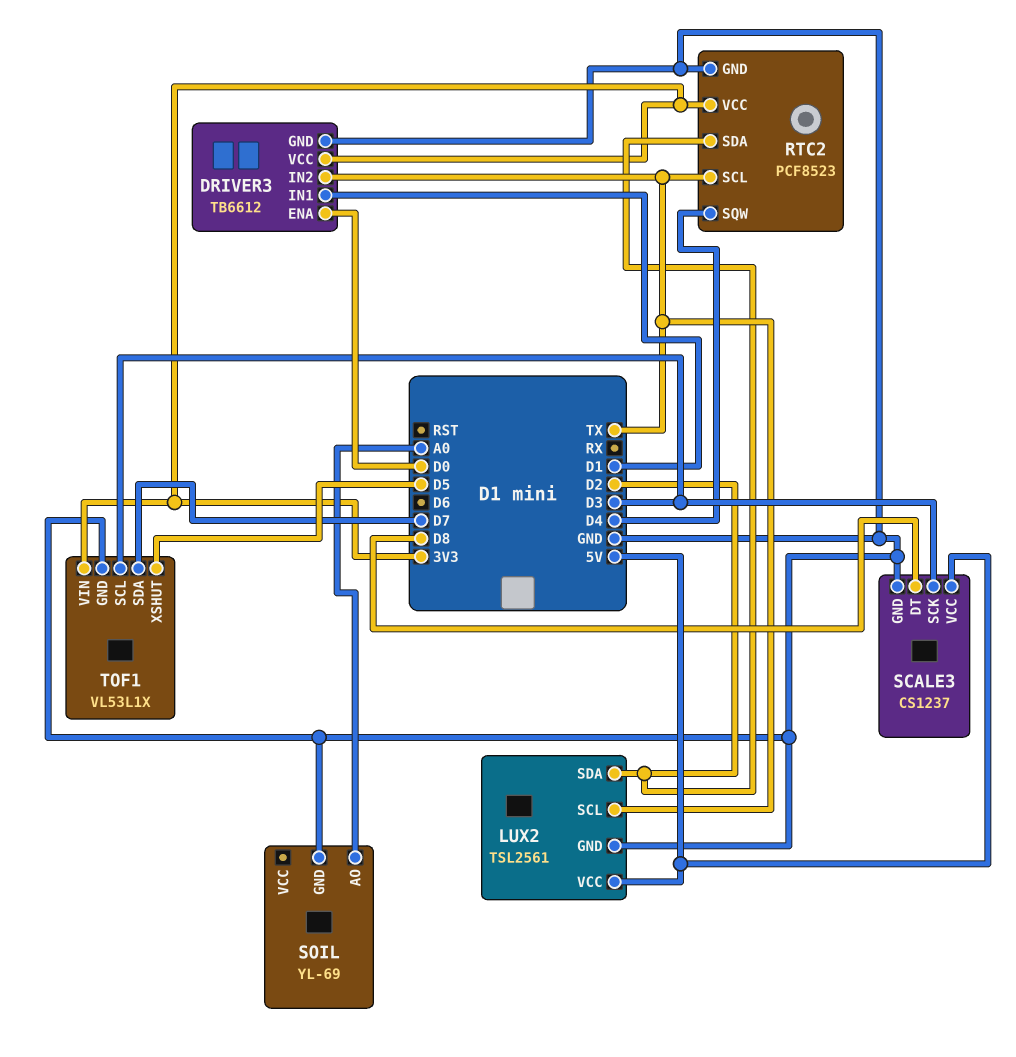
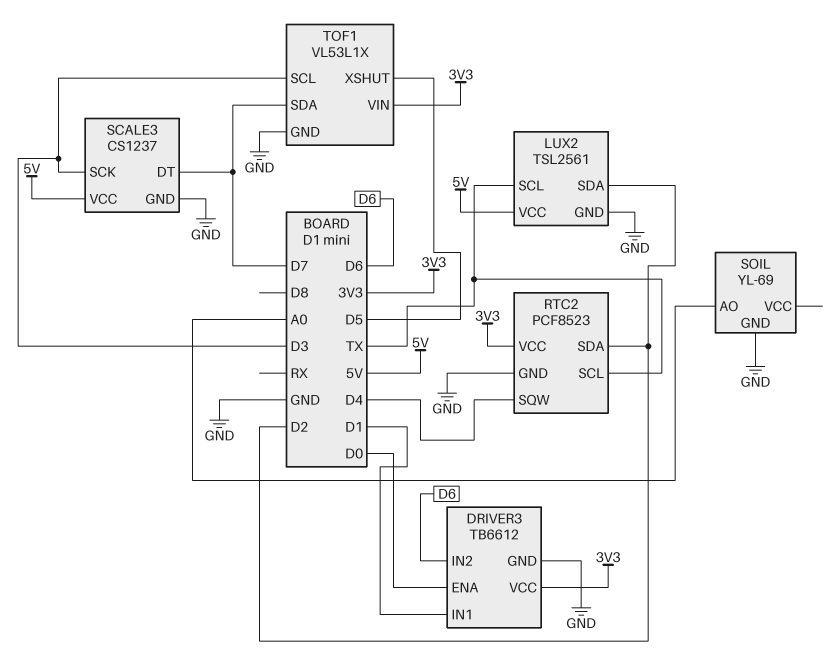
DRIVER3 pin IN2: TX -> D6
SCALE3 pin DT: D8 -> D7

